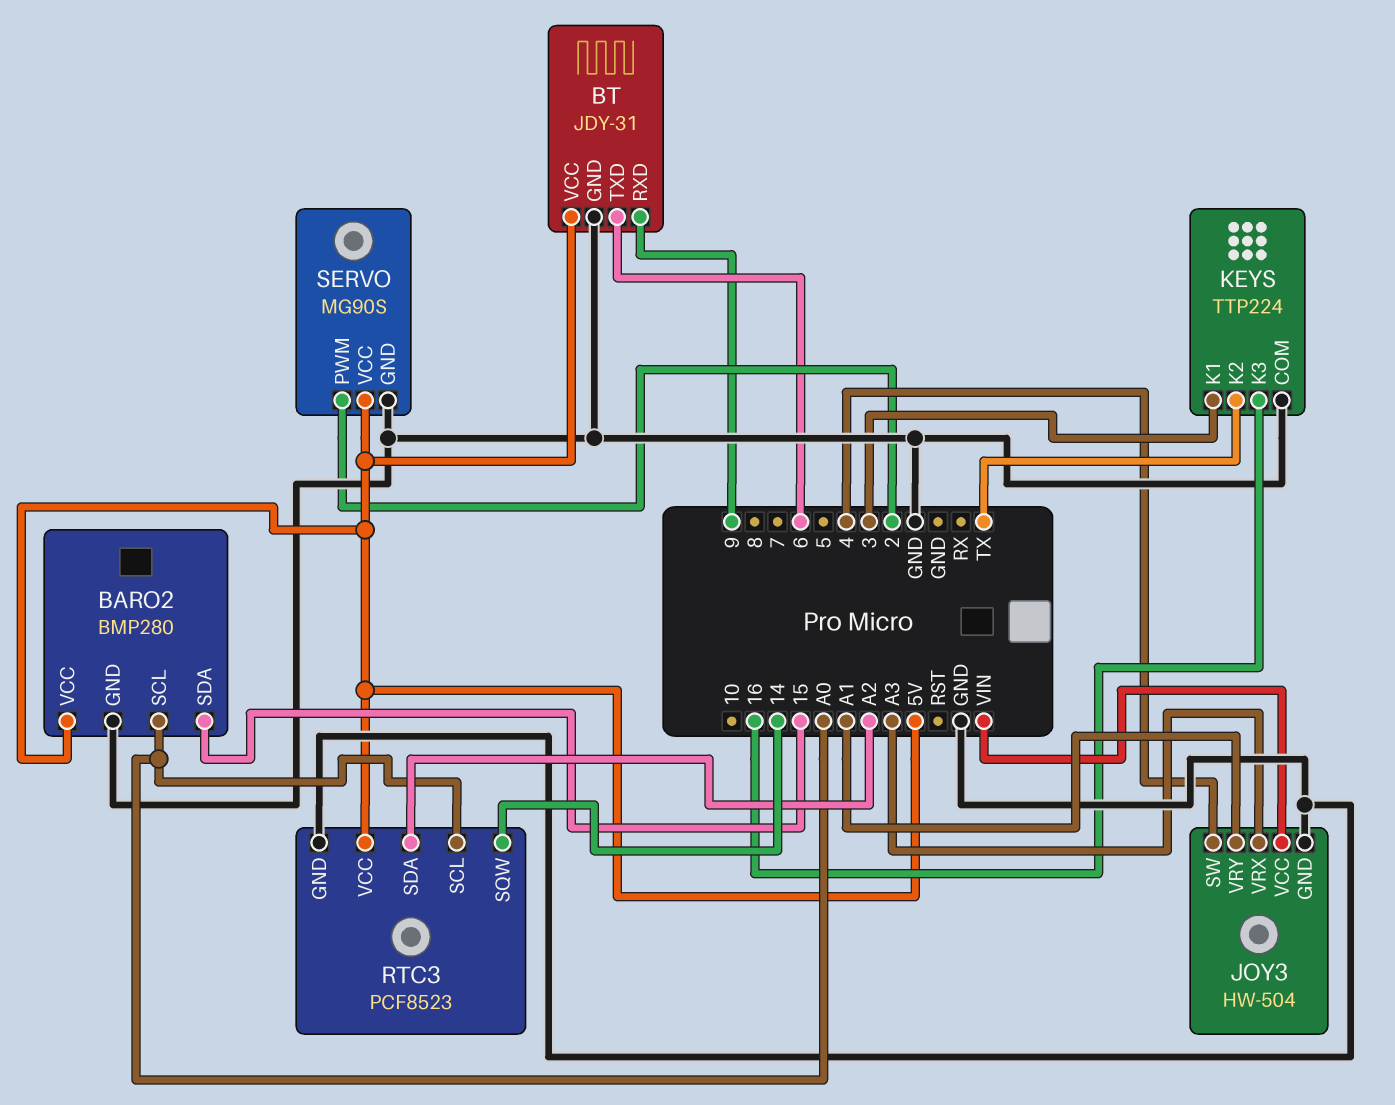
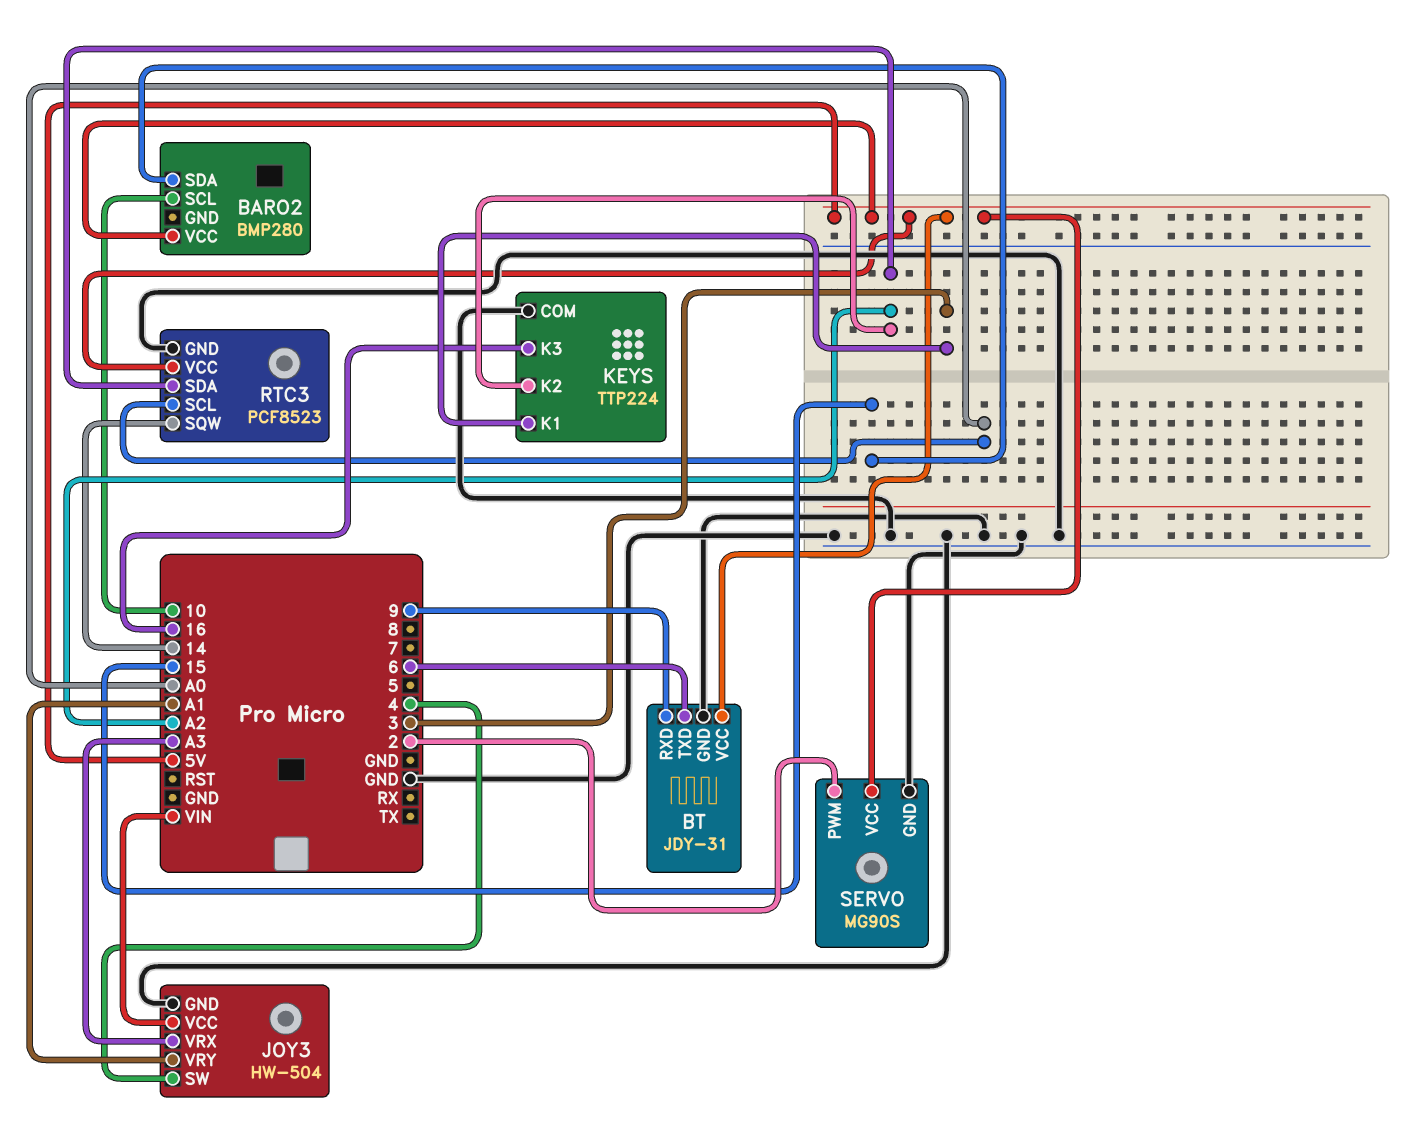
BARO2 pin GND: GND -> none
BARO2 pin SCL: A0 -> 10
KEYS pin K2: TX -> A2

